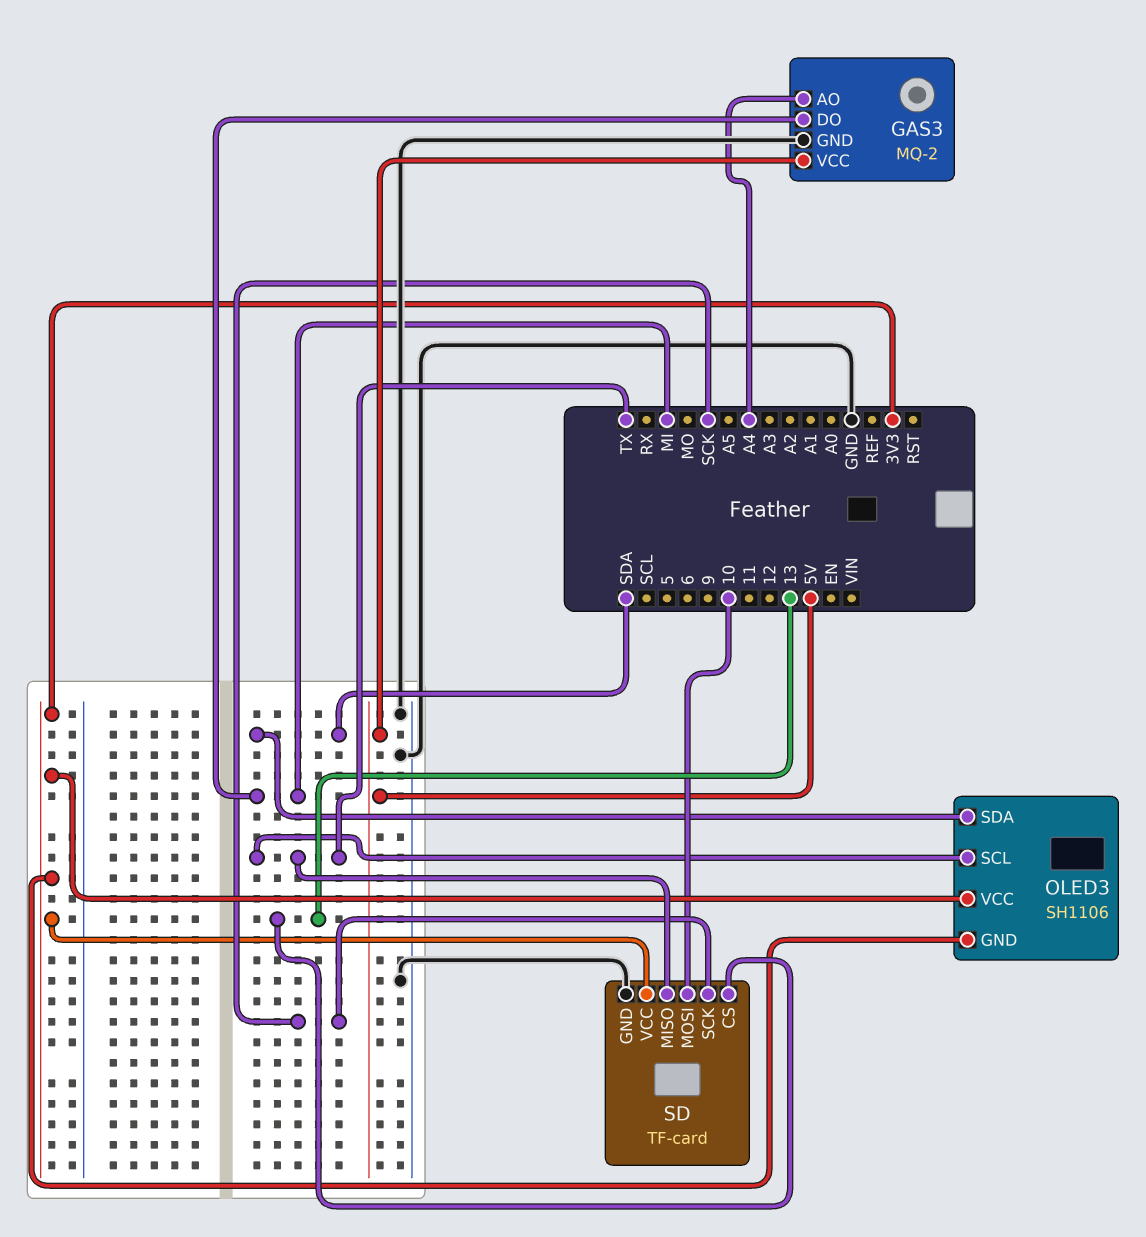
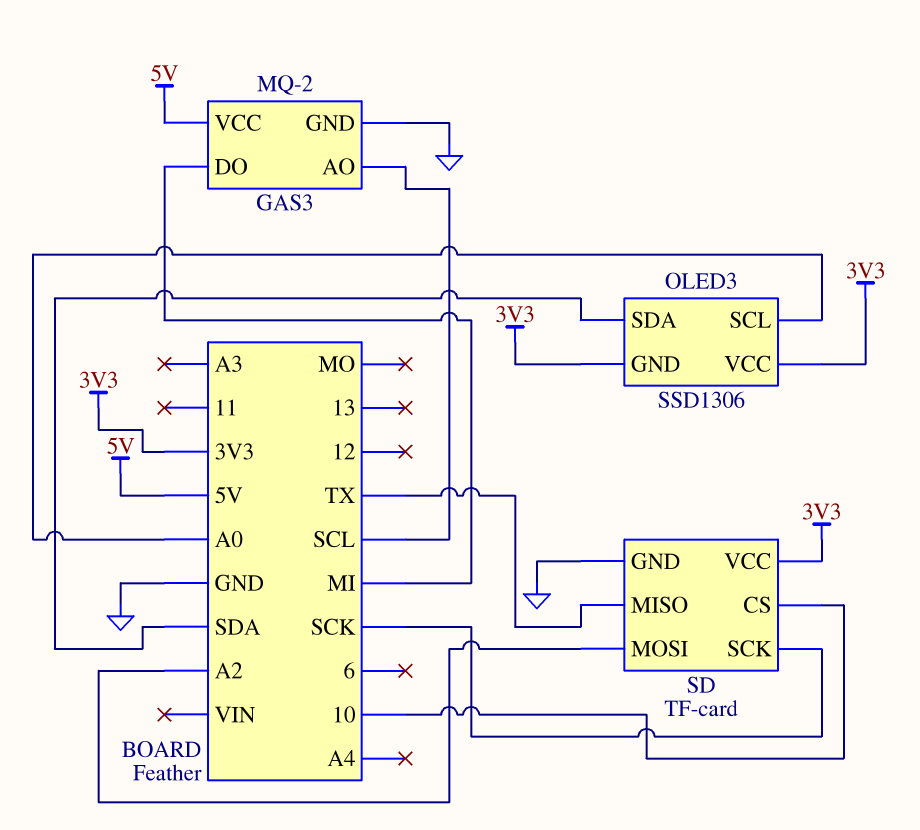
GAS3 pin AO: A4 -> SCL
OLED3: SH1106 -> SSD1306
OLED3 pin SCL: TX -> A0
SD pin CS: 13 -> 10
SD pin MOSI: 10 -> A2

